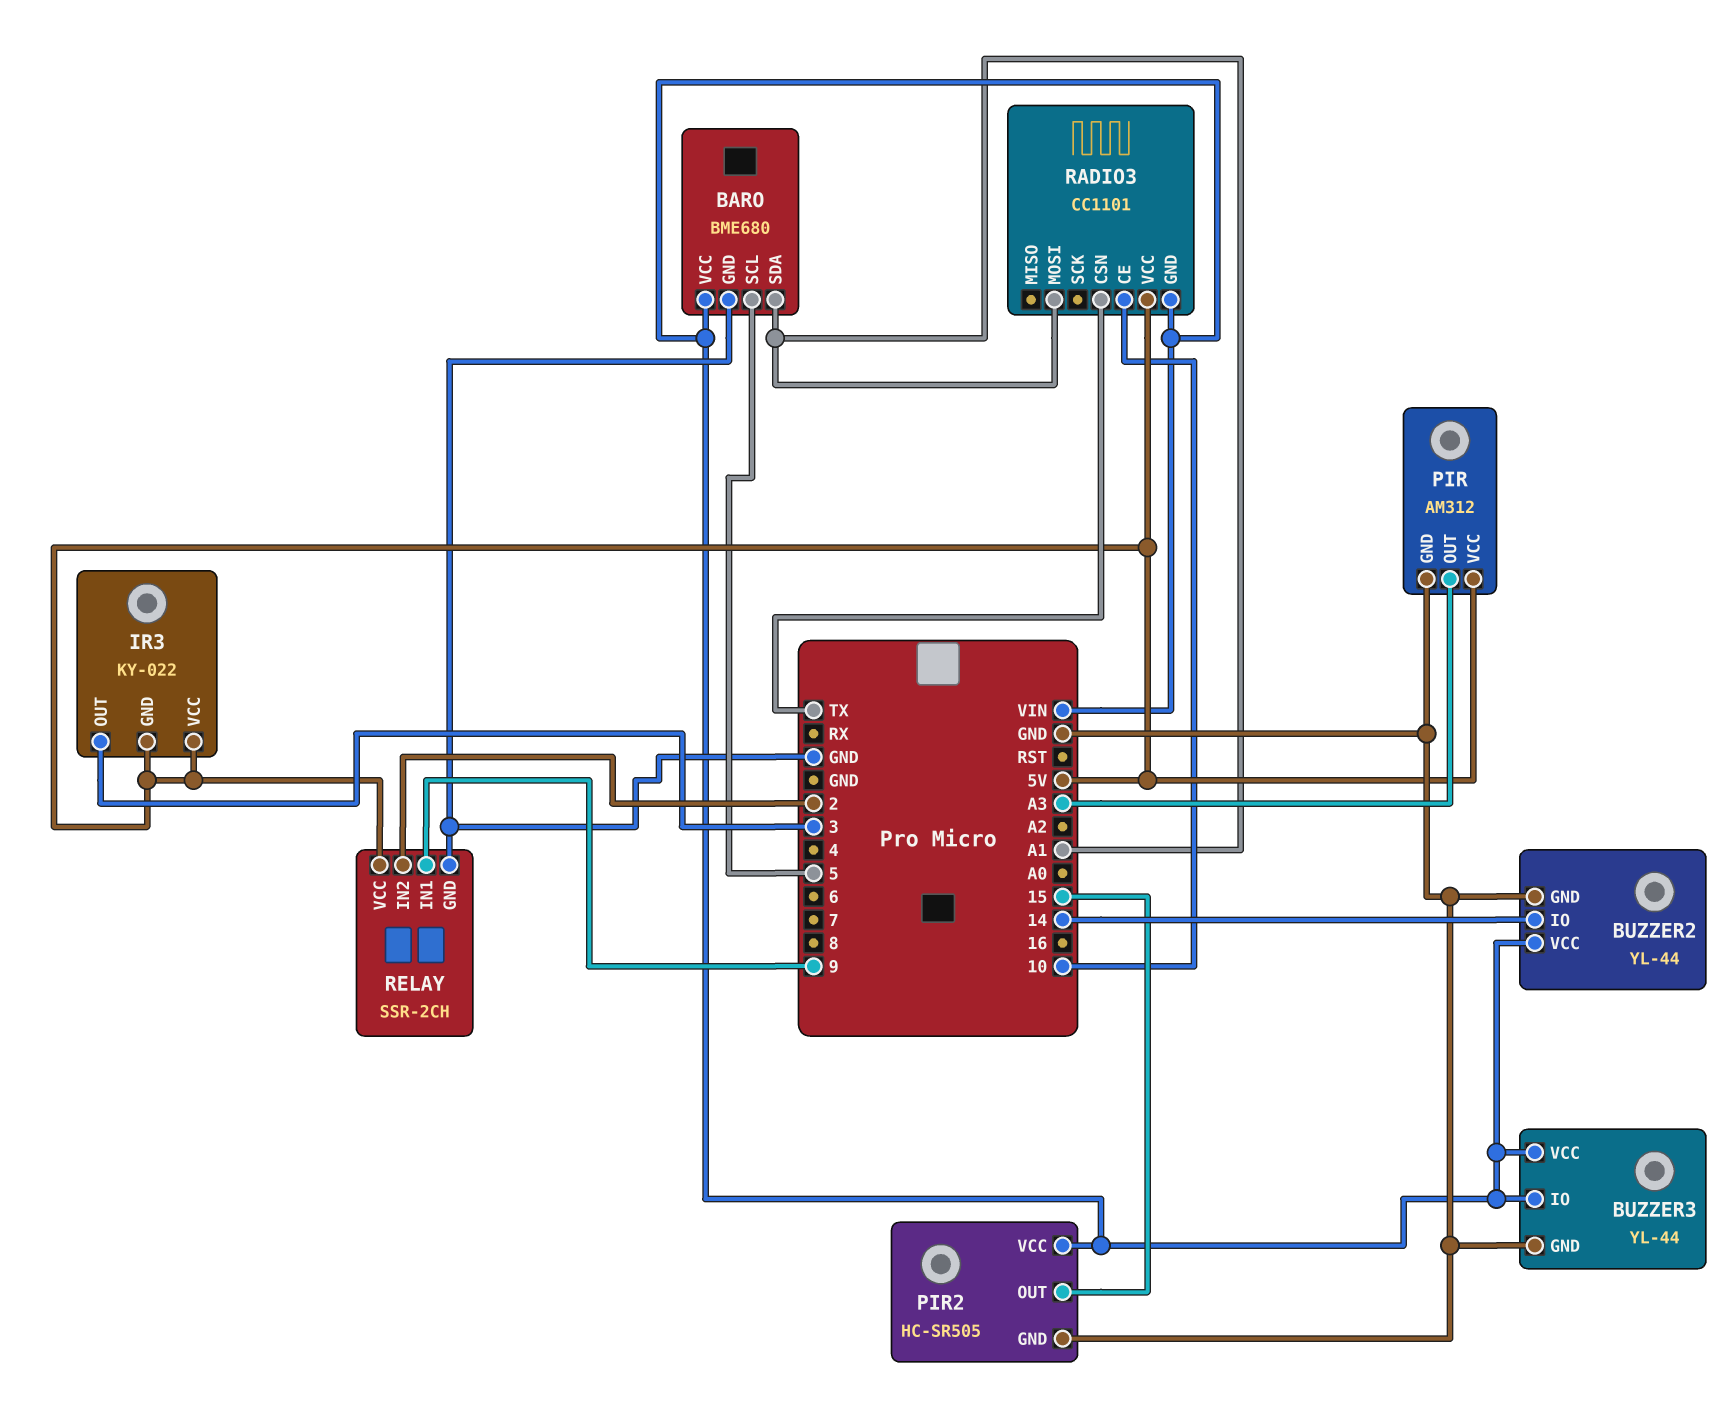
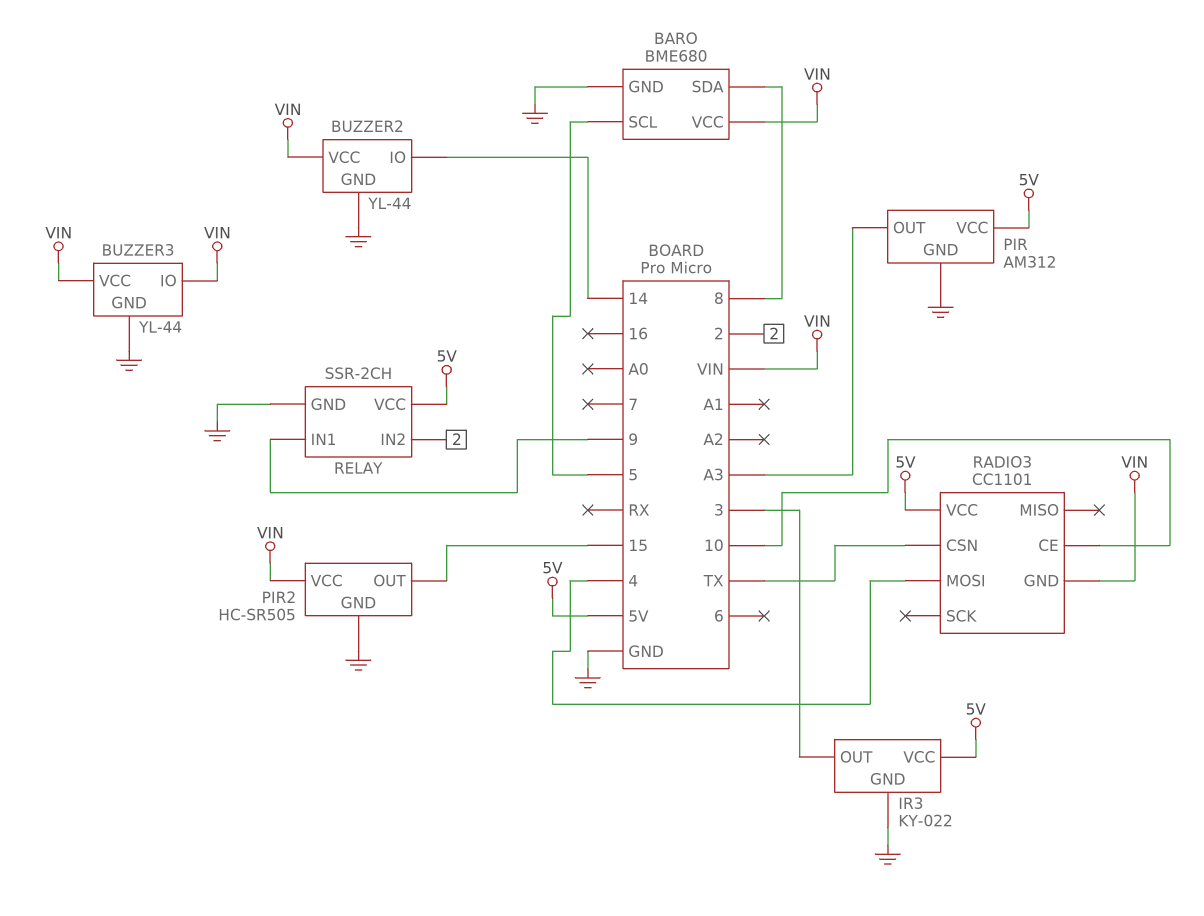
BARO pin SDA: A1 -> 8
IR3 pin GND: 5V -> GND
RADIO3 pin MOSI: A1 -> 4

